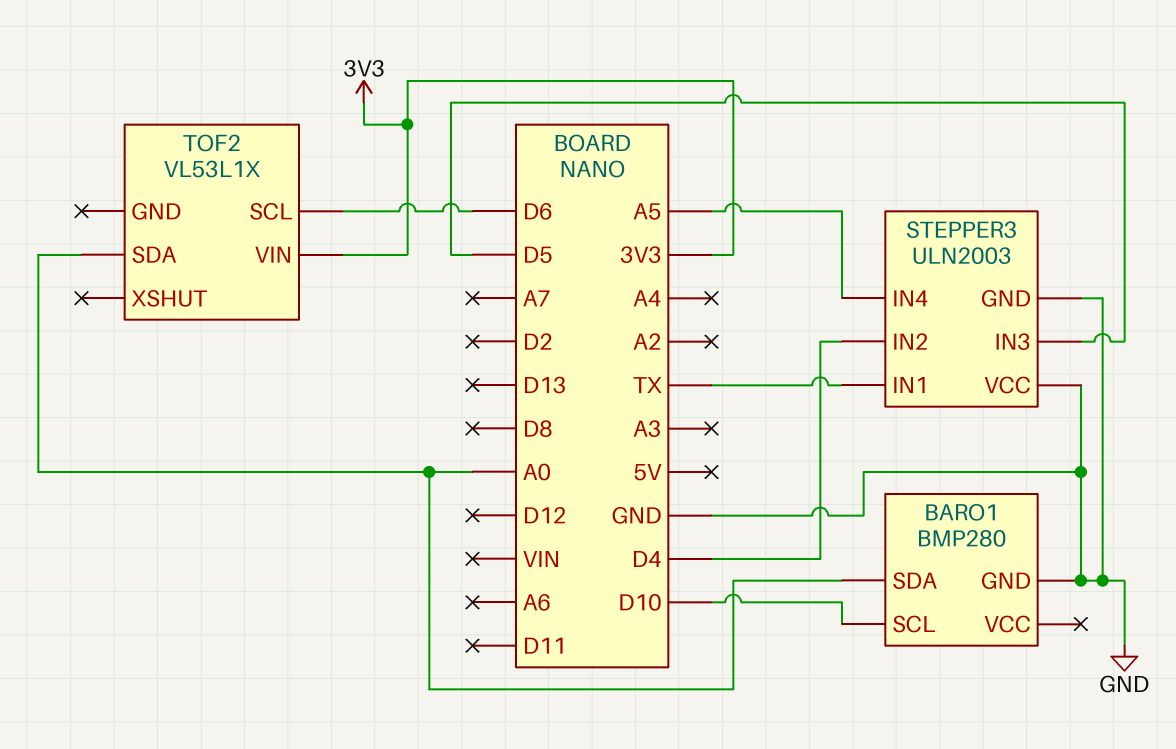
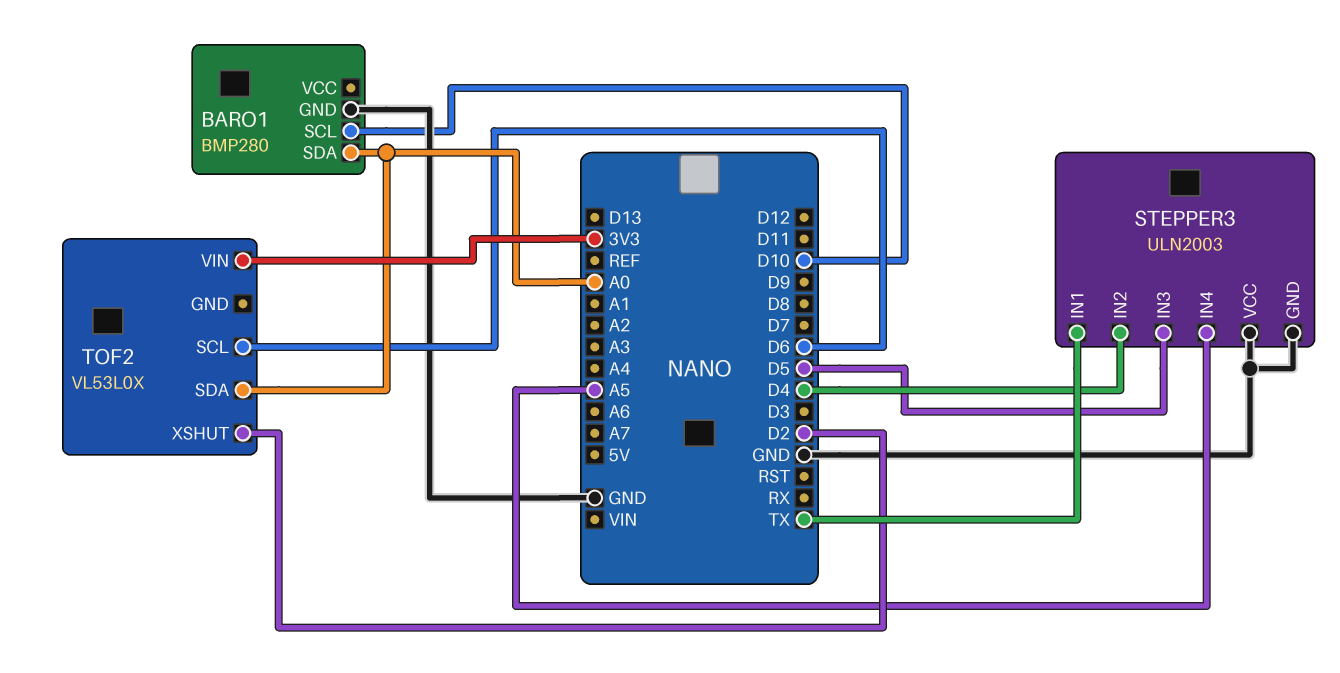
TOF2: VL53L1X -> VL53L0X
TOF2 pin XSHUT: none -> D2

